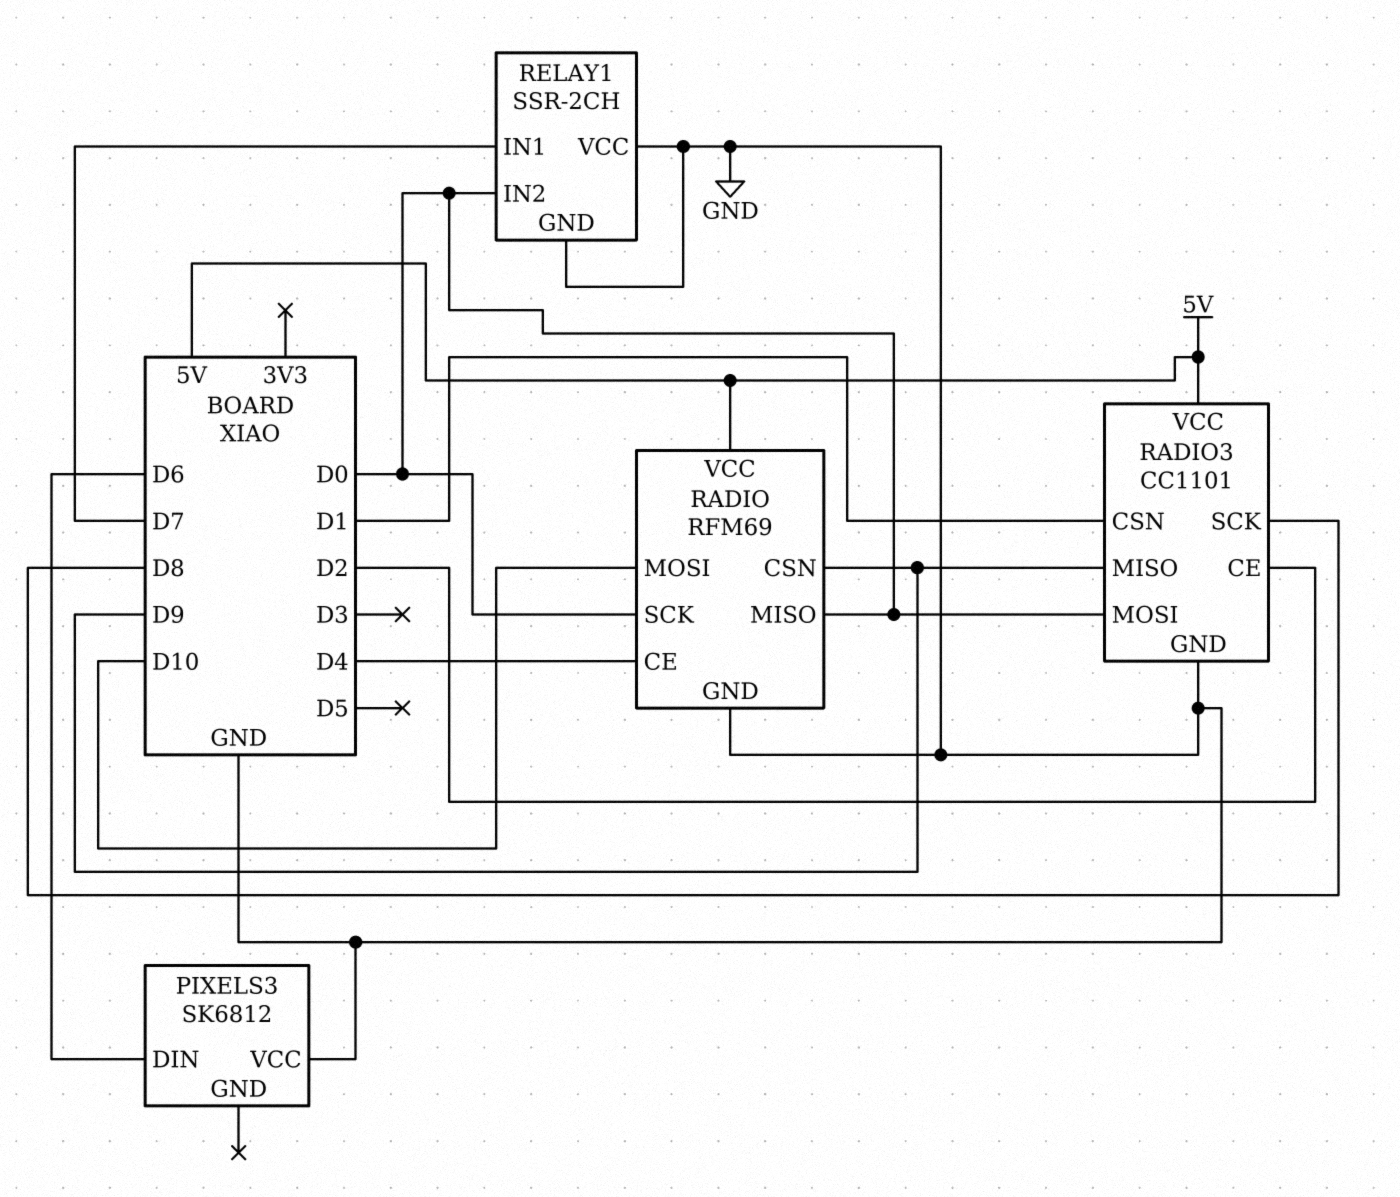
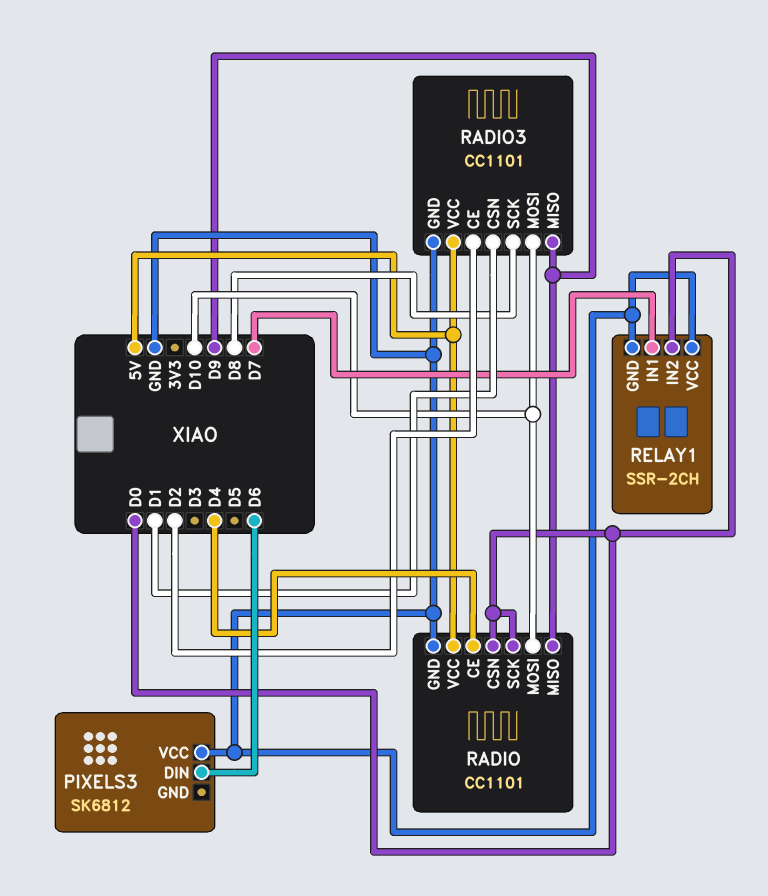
RADIO: RFM69 -> CC1101
RADIO pin CSN: D9 -> D0
RADIO pin MISO: D0 -> D9
RADIO3 pin MOSI: D0 -> D10

